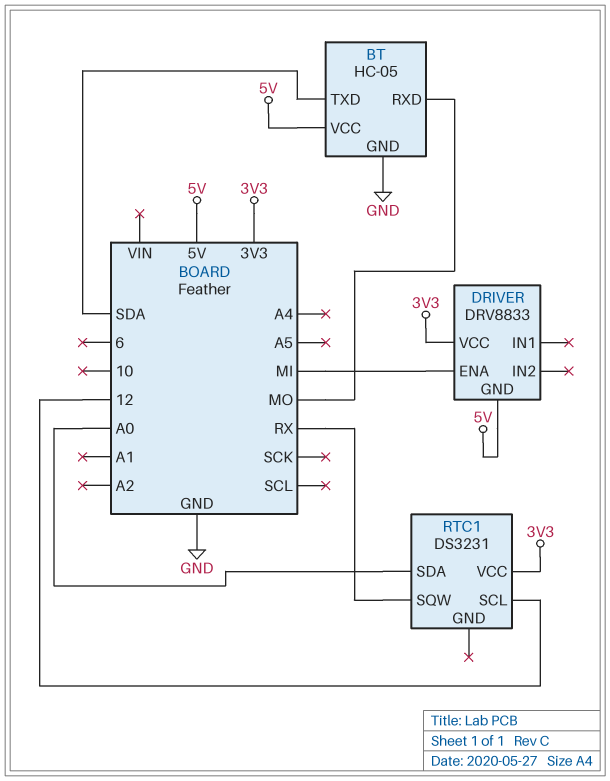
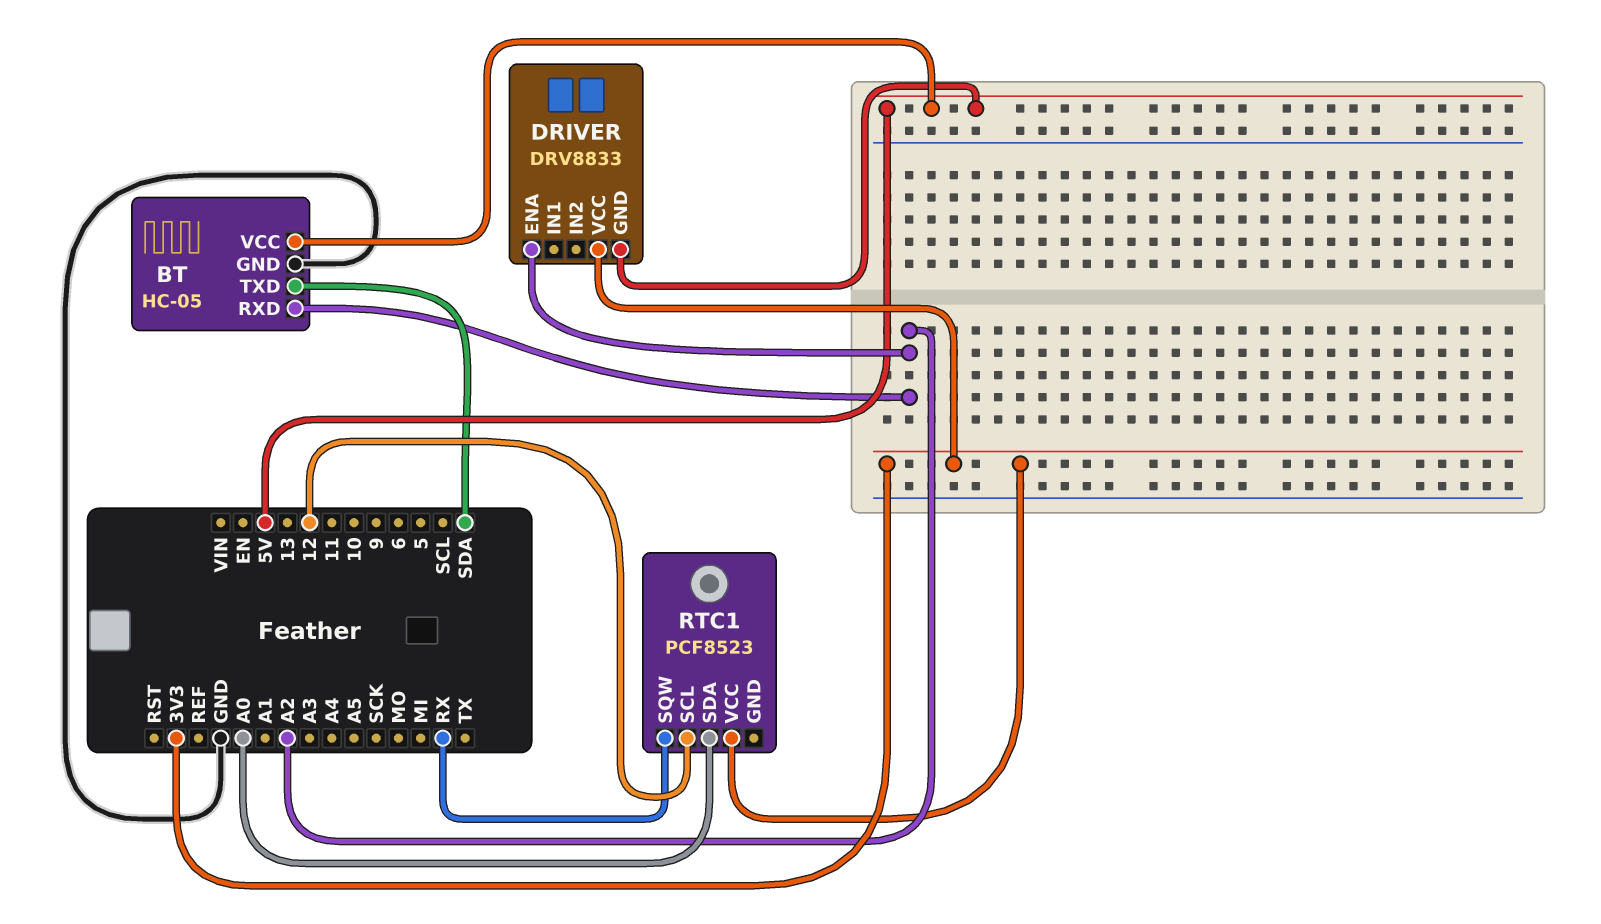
BT pin RXD: MO -> A2
DRIVER pin ENA: MI -> A2
RTC1: DS3231 -> PCF8523

